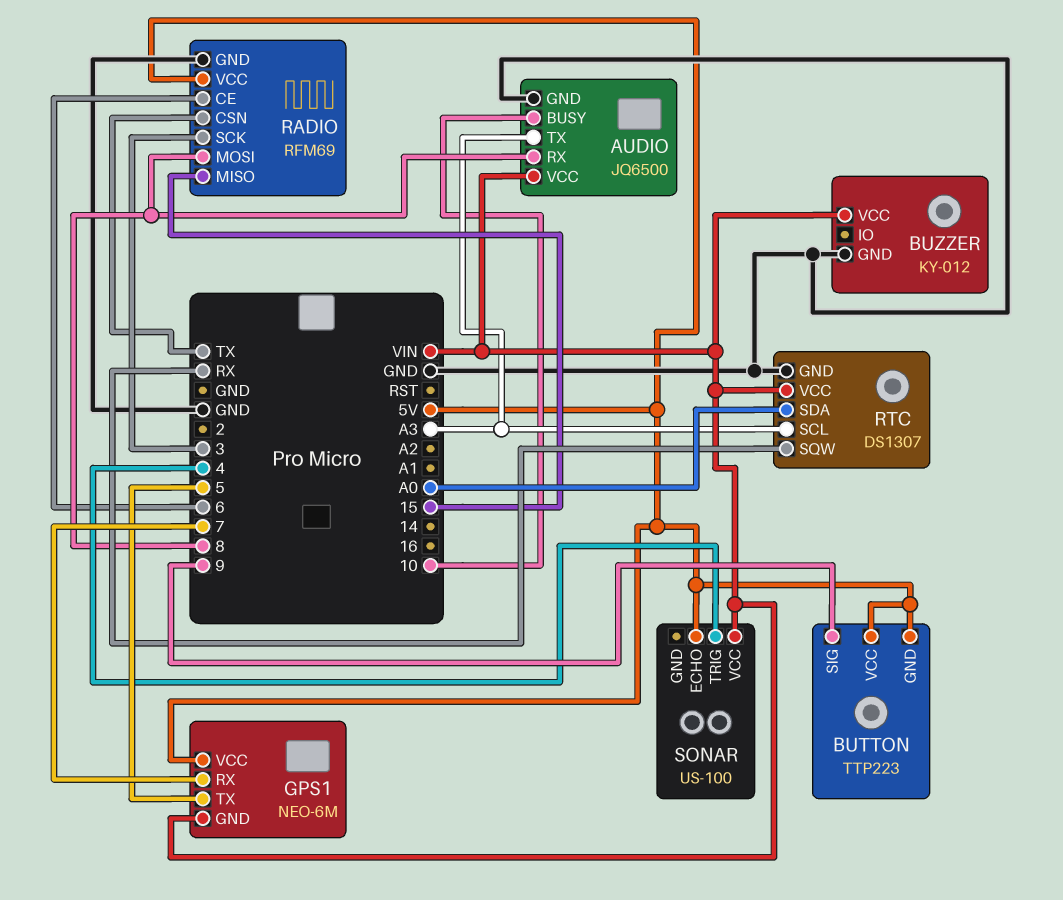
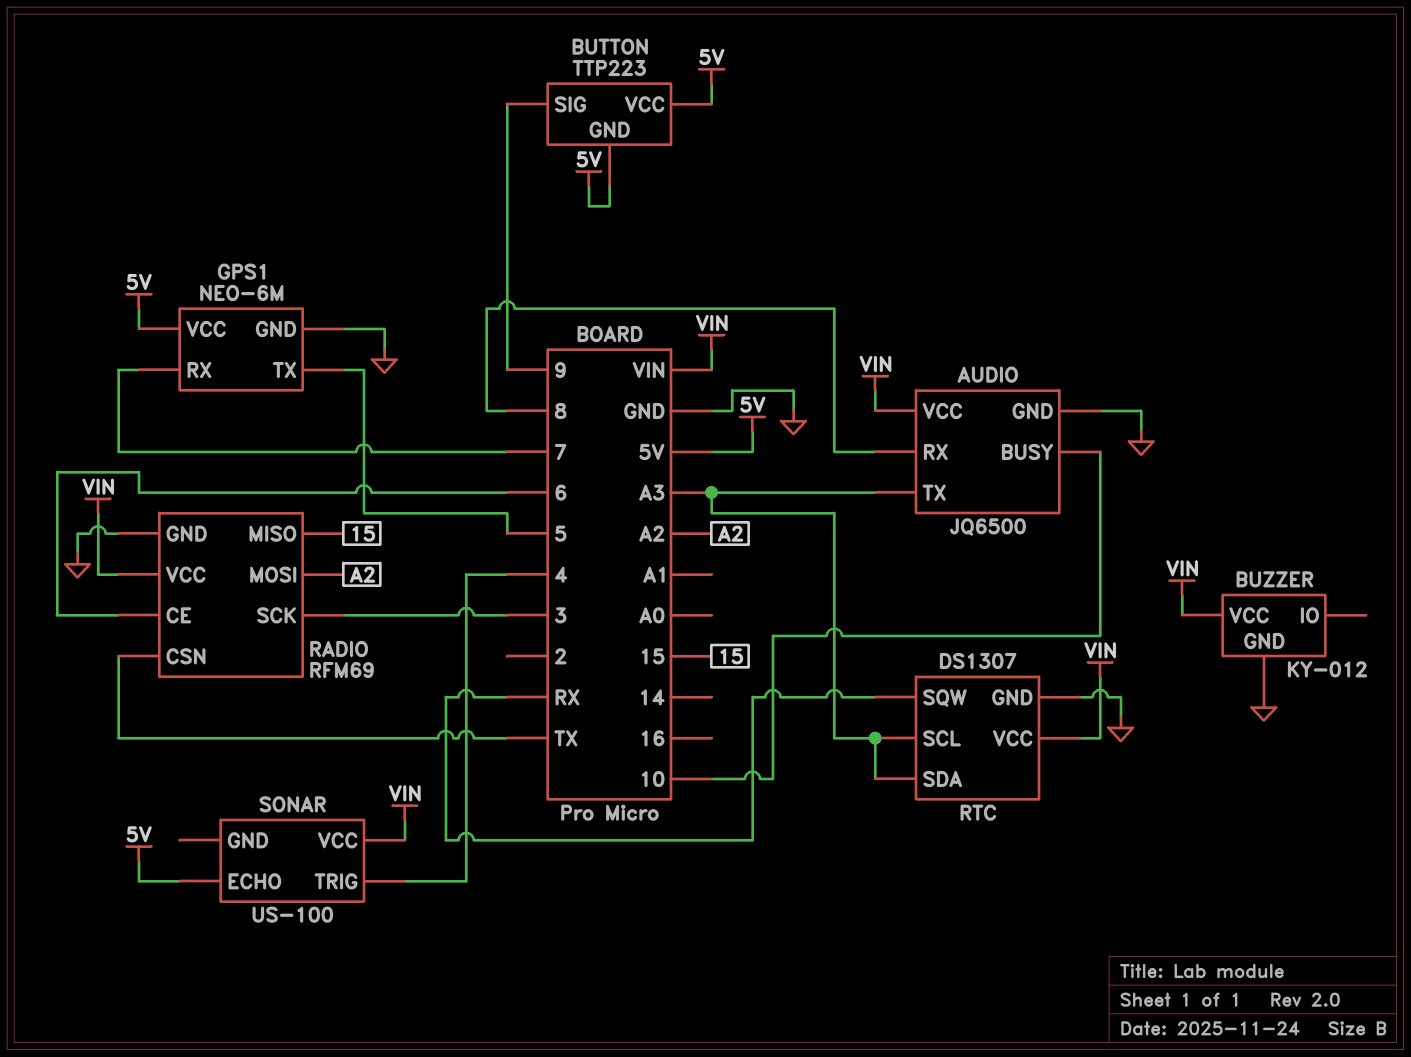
GPS1 pin GND: VIN -> GND
RADIO pin MOSI: 8 -> A2
RADIO pin VCC: 5V -> VIN
RTC pin SDA: A0 -> A3

